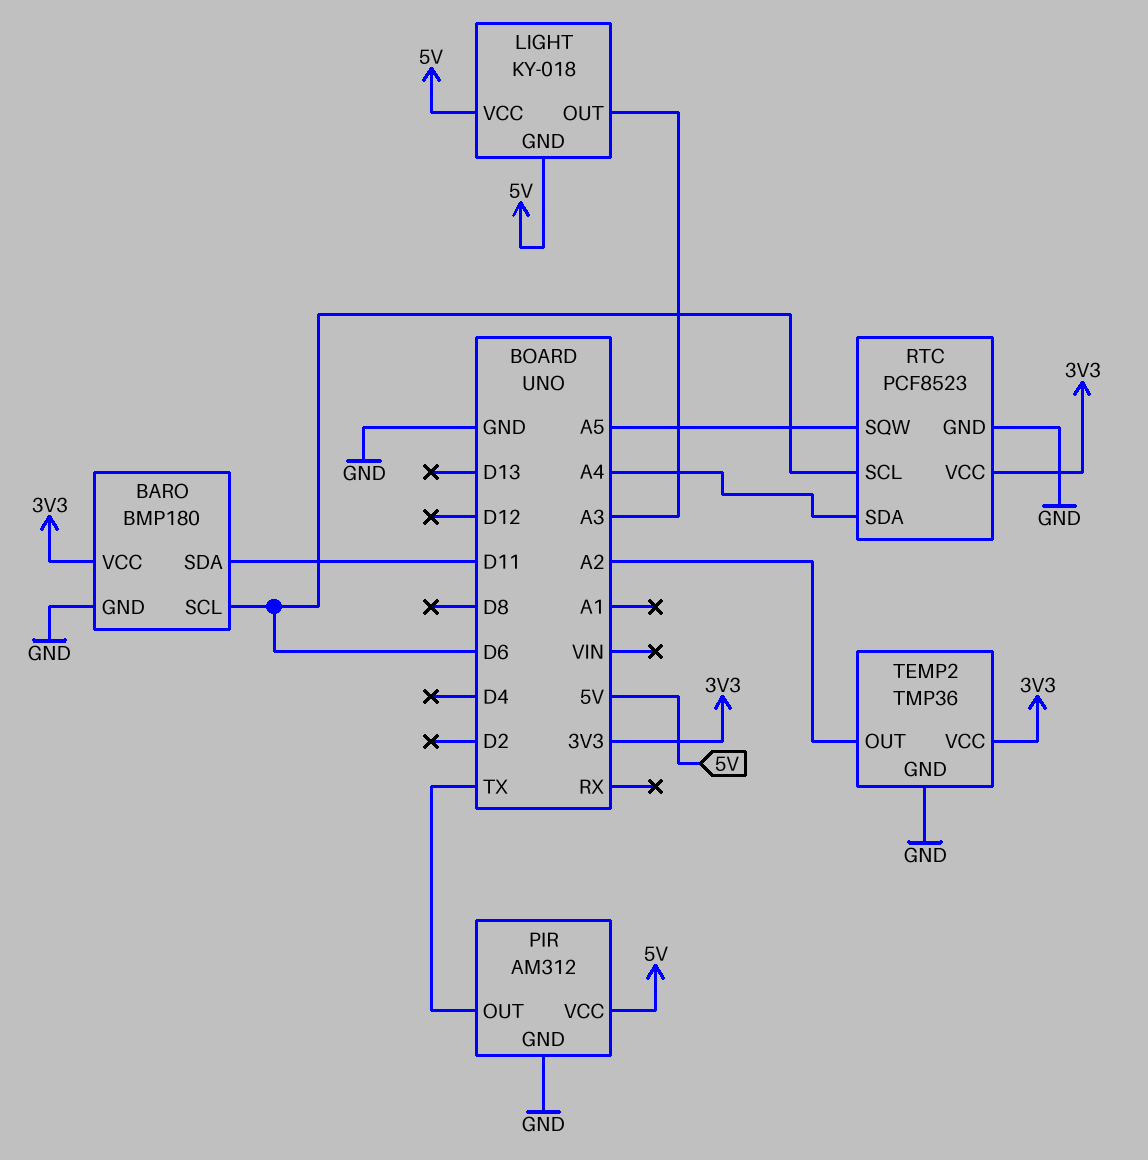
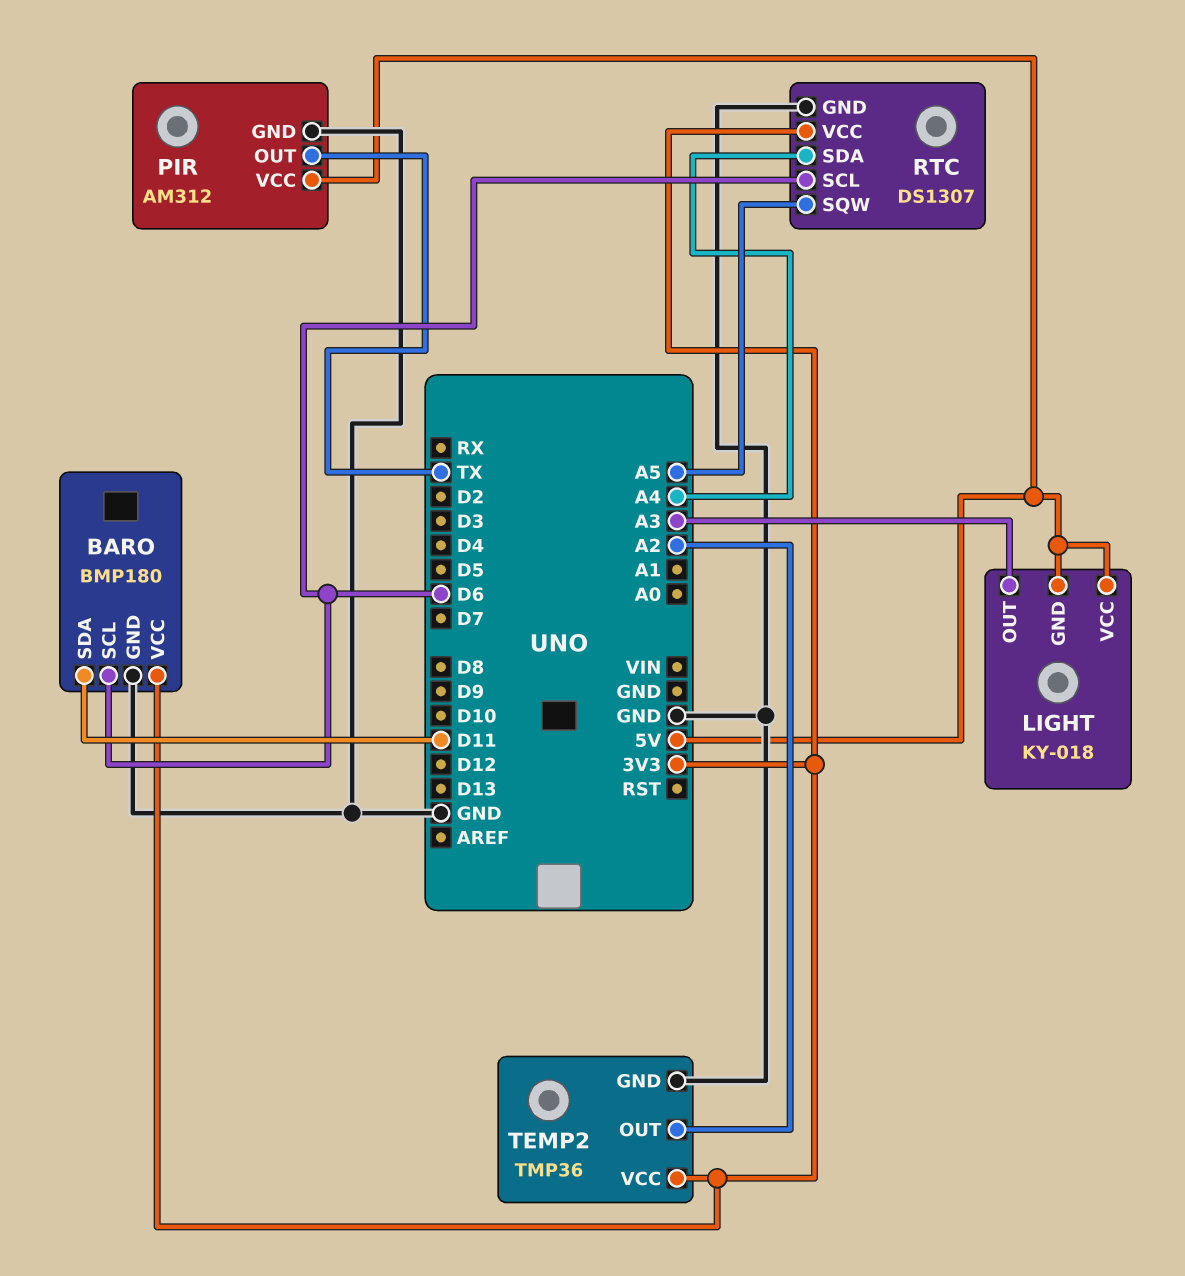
RTC: PCF8523 -> DS1307

